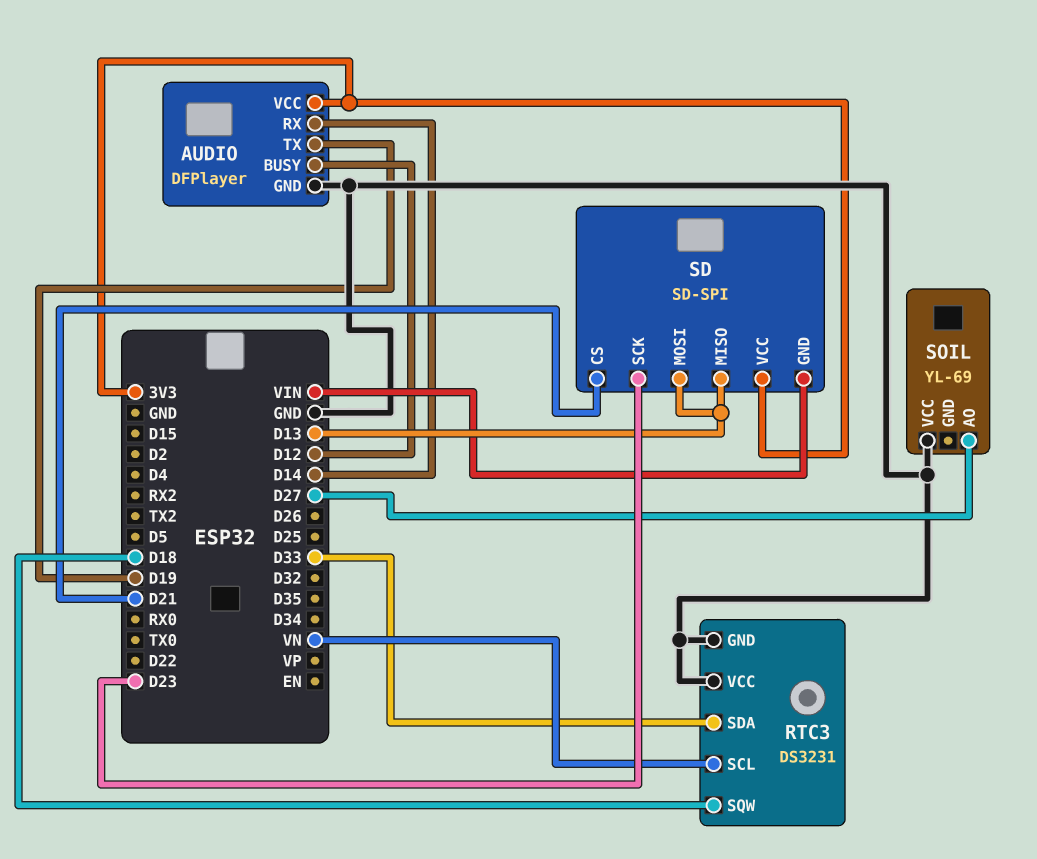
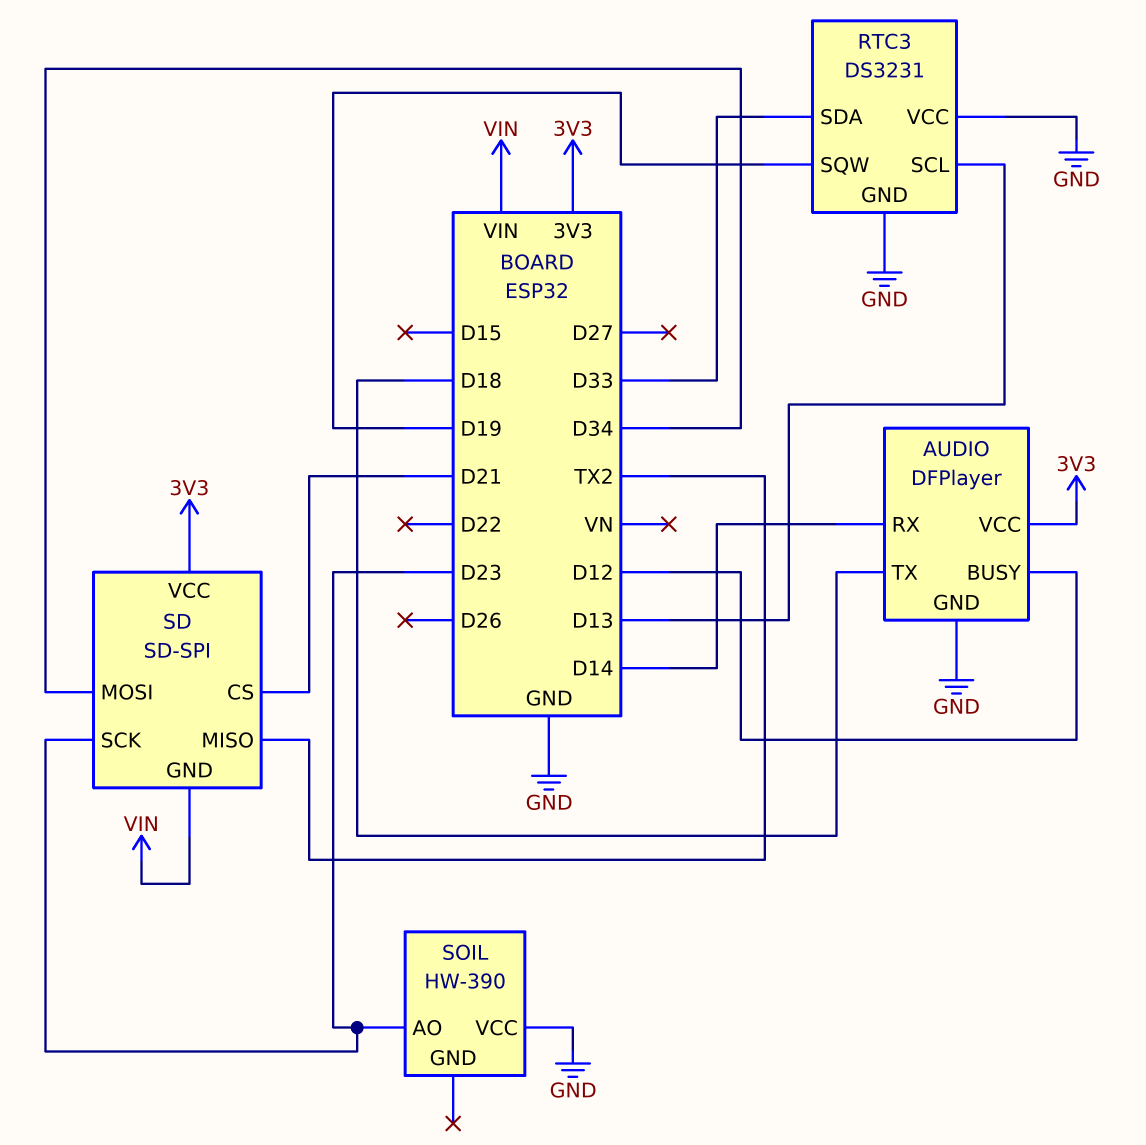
AUDIO pin TX: D19 -> D18
RTC3 pin SCL: VN -> D13
RTC3 pin SQW: D18 -> D19
SD pin MISO: D13 -> TX2
SD pin MOSI: D13 -> D34
SOIL: YL-69 -> HW-390
SOIL pin AO: D27 -> D23

